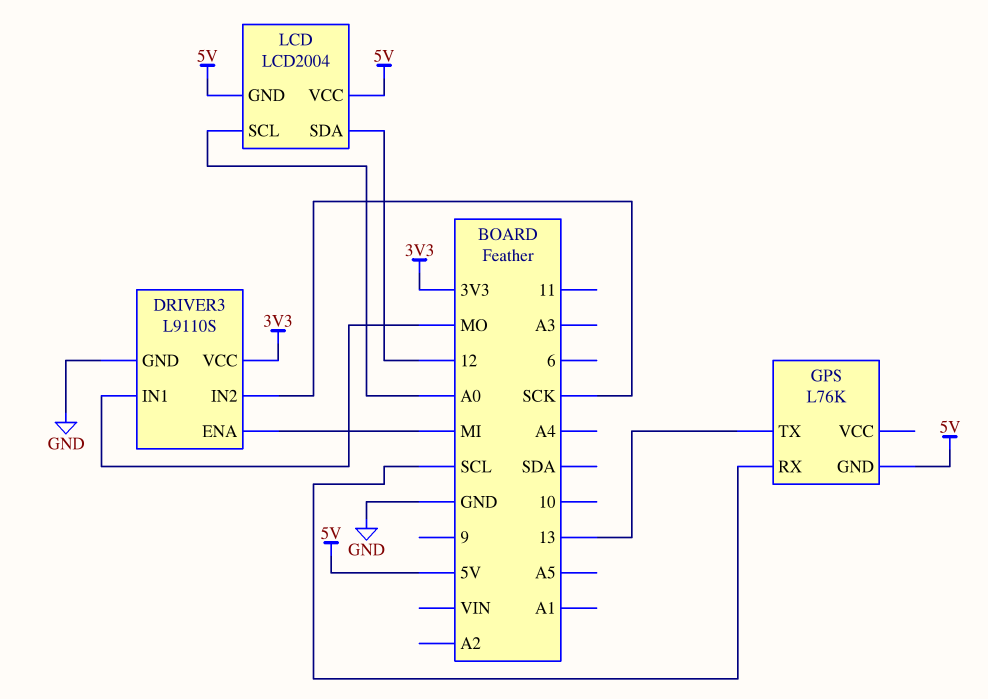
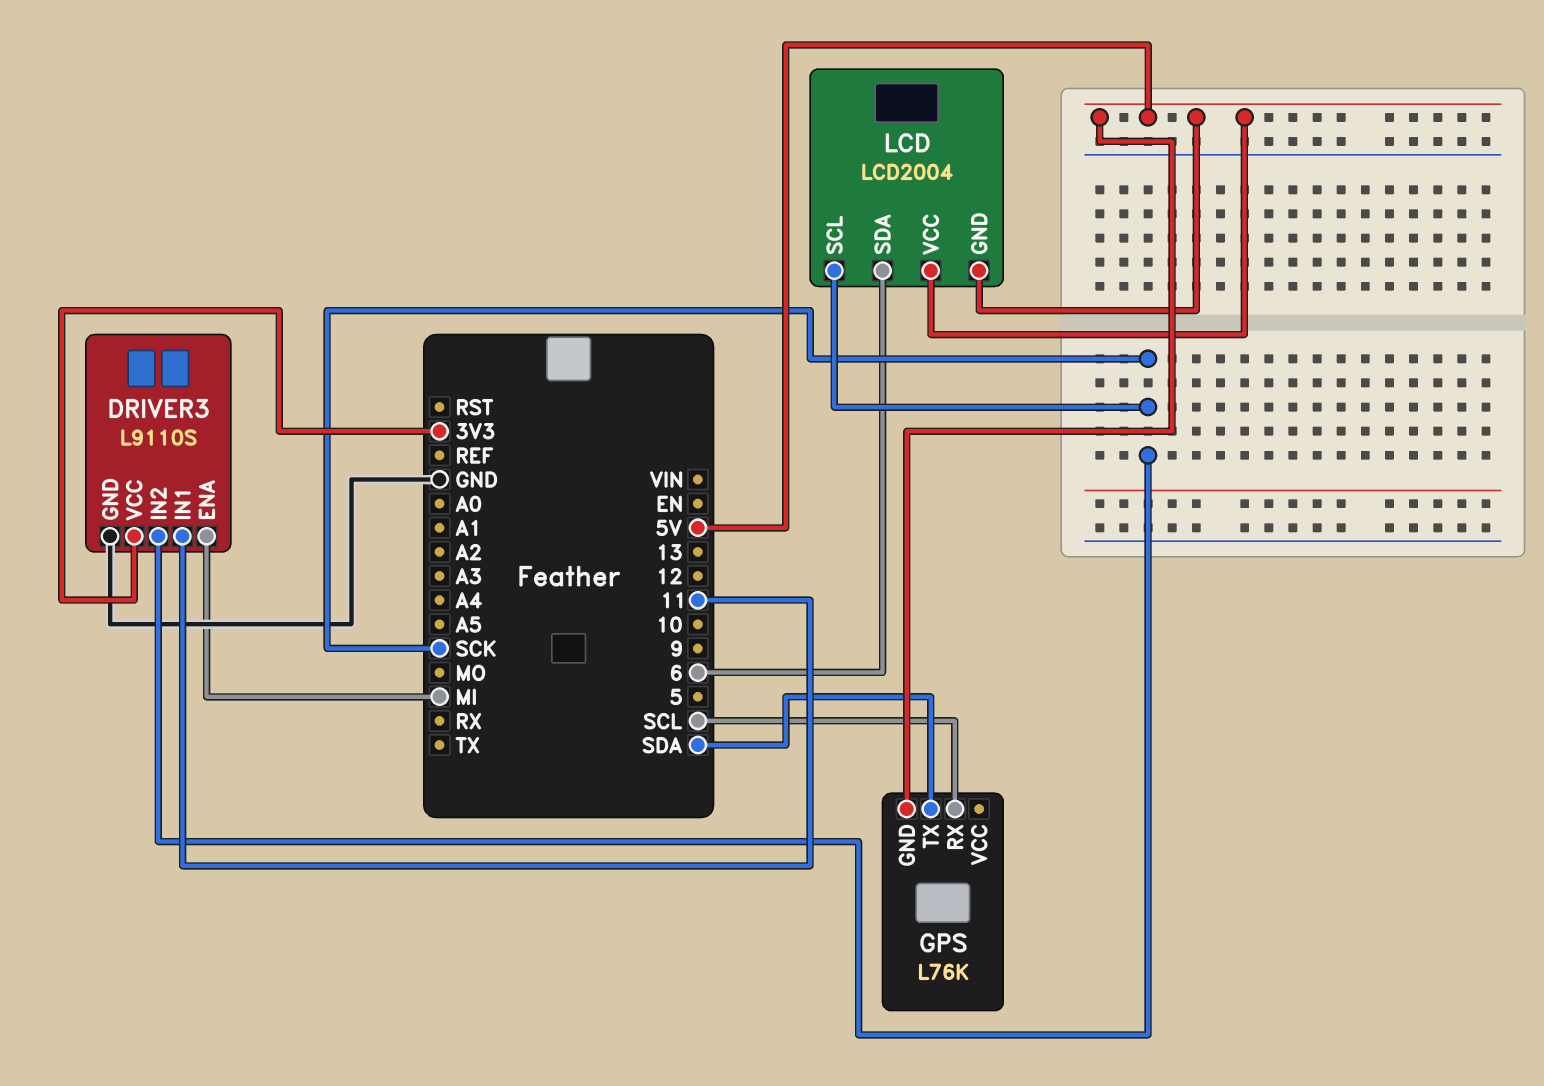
DRIVER3 pin IN1: MO -> 11
GPS pin TX: 13 -> SDA
LCD pin SCL: A0 -> SCK
LCD pin SDA: 12 -> 6

